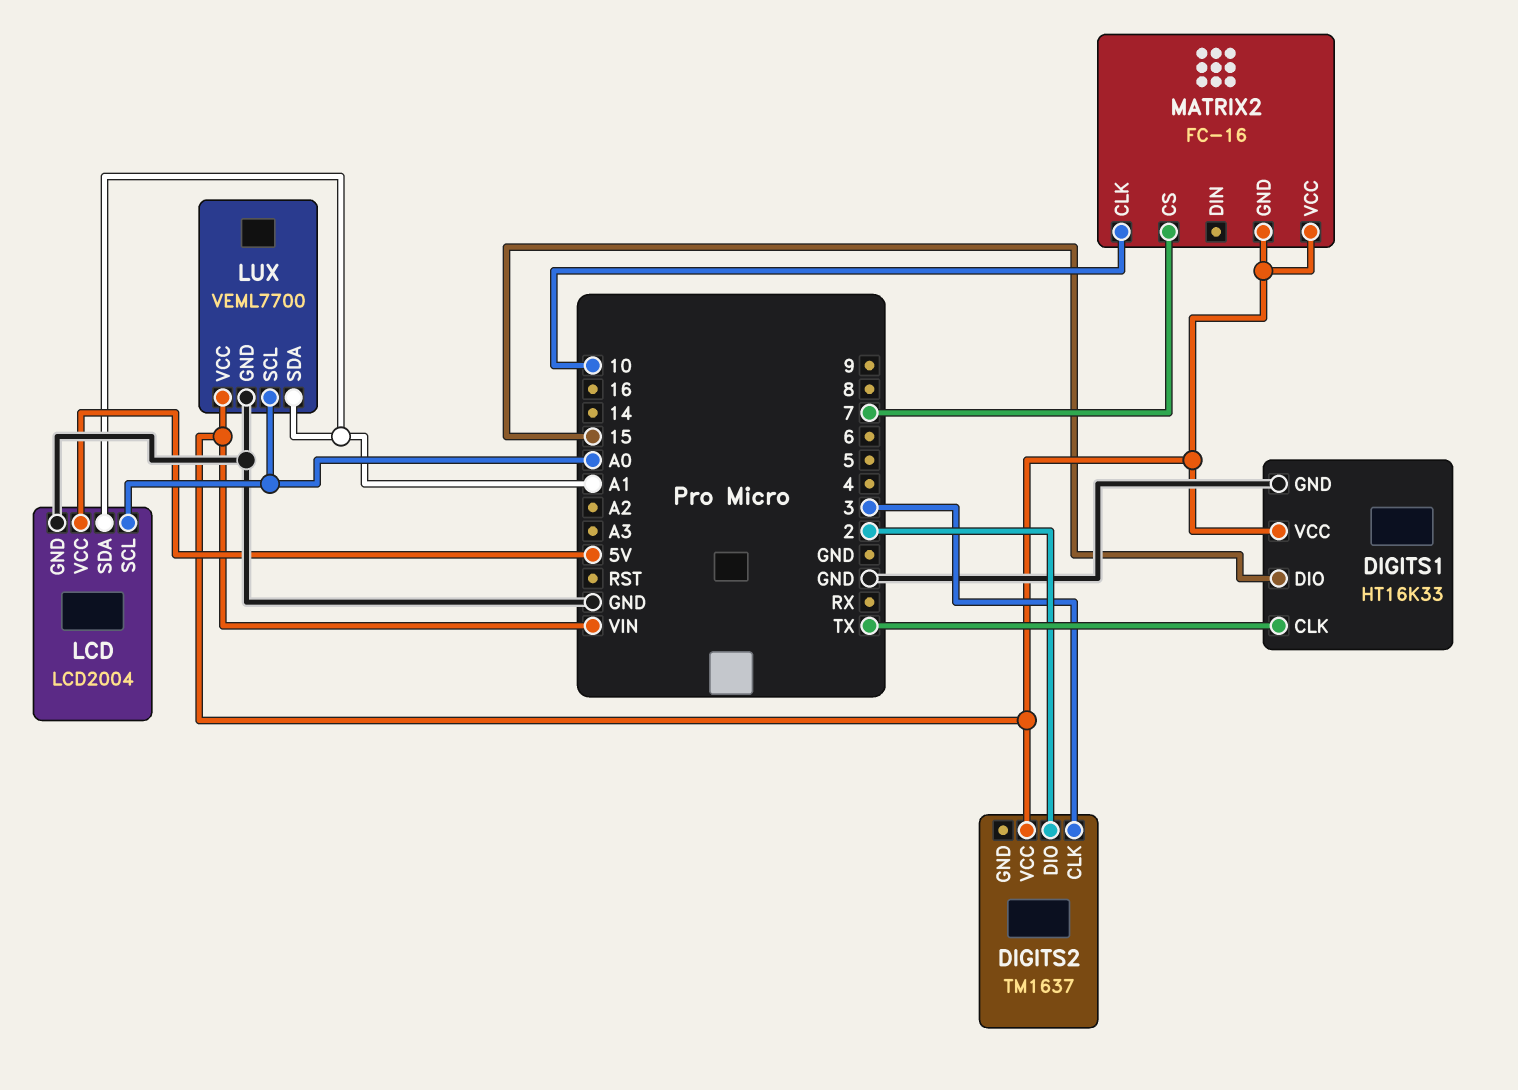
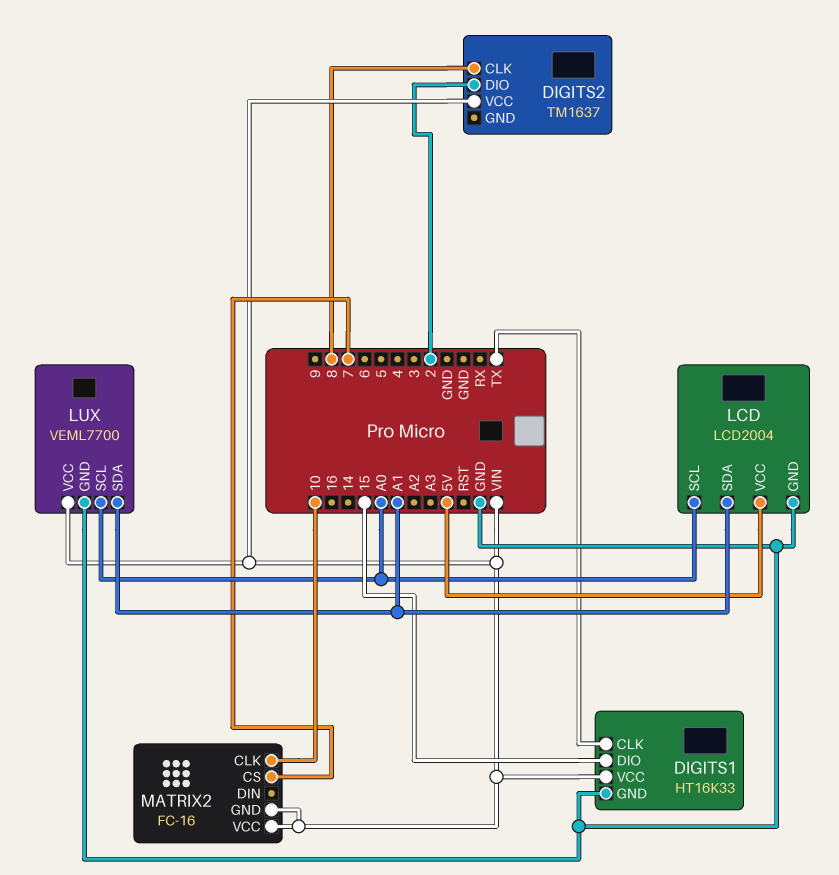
DIGITS2 pin CLK: 3 -> 8

